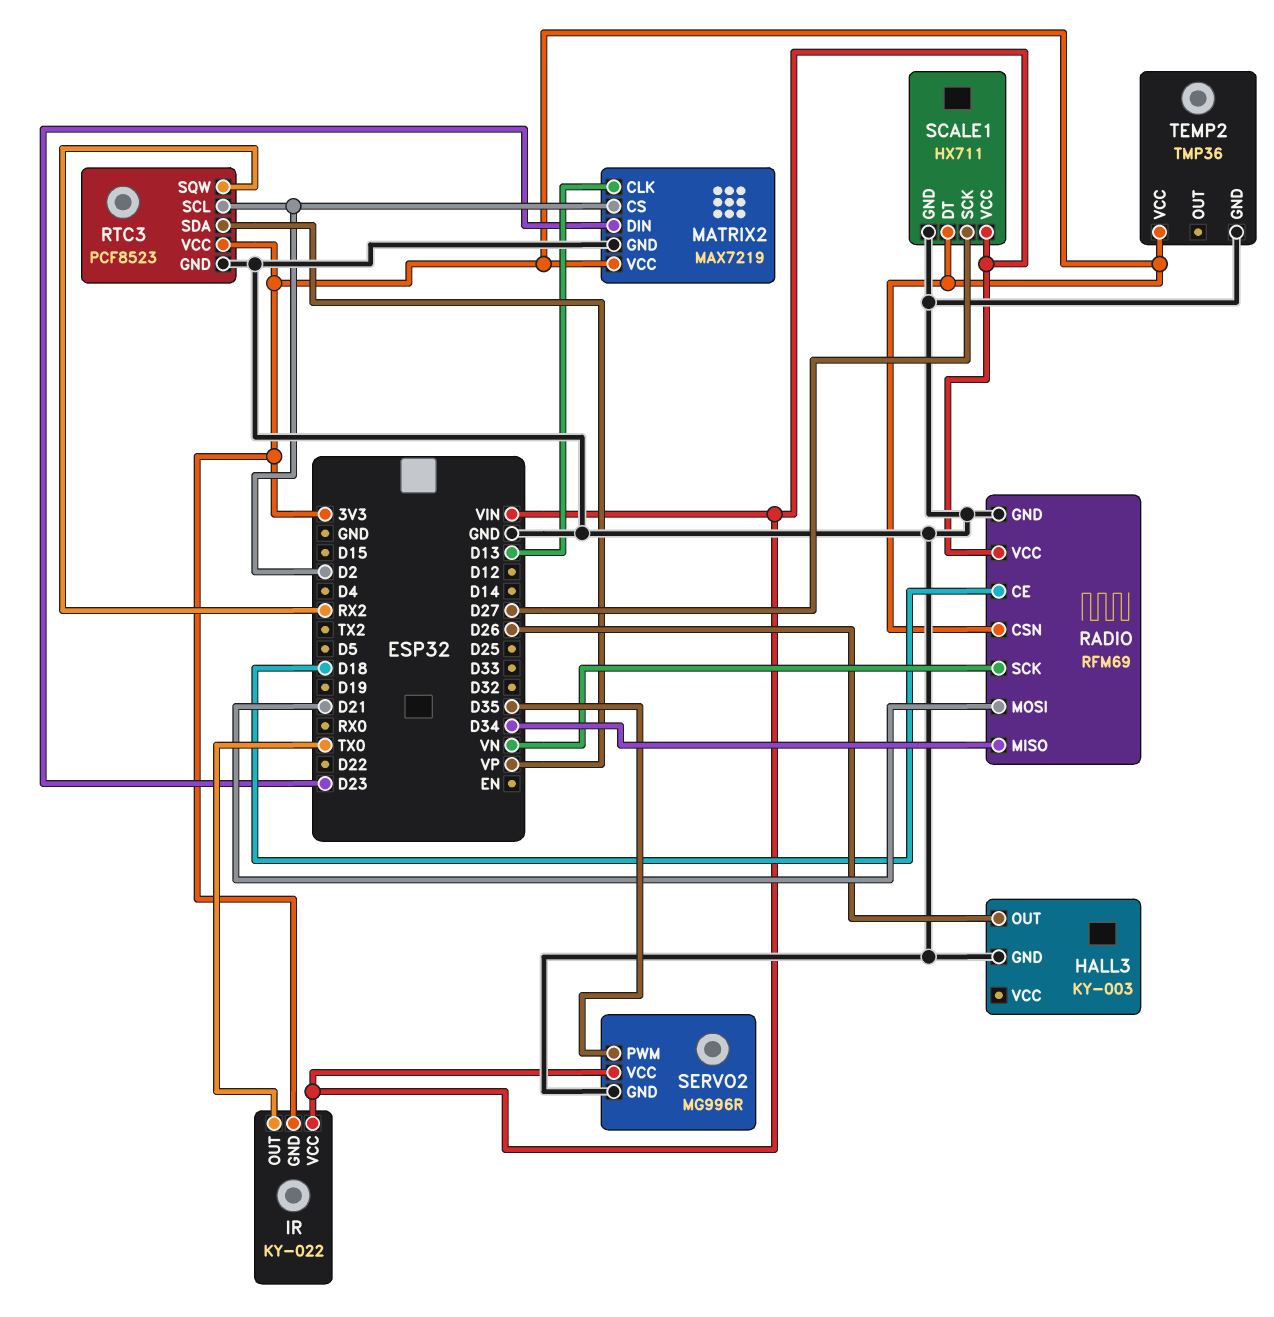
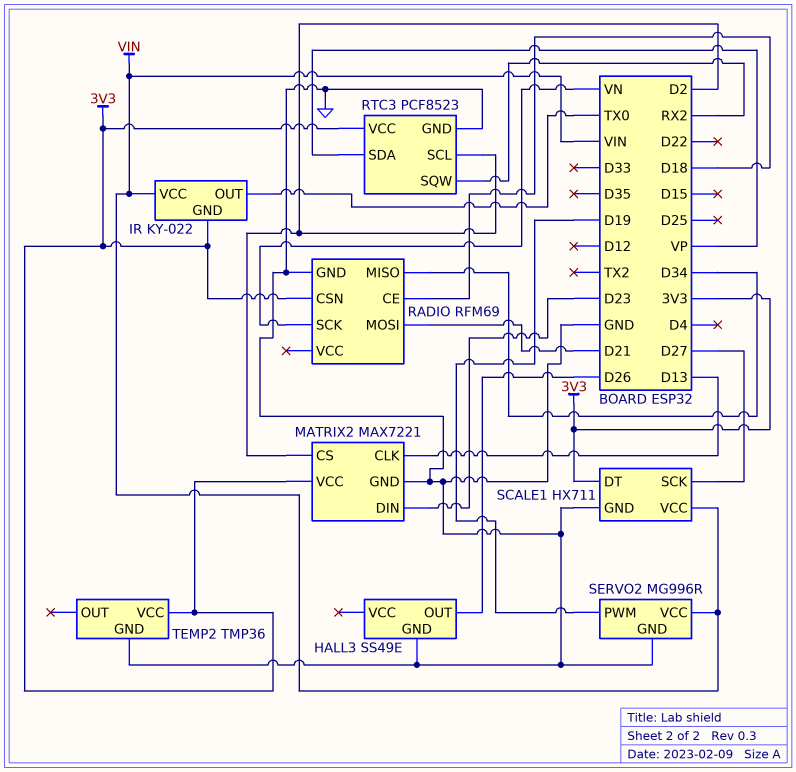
HALL3: KY-003 -> SS49E
MATRIX2: MAX7219 -> MAX7221
RADIO pin VCC: VIN -> none
SERVO2 pin PWM: D35 -> D19

